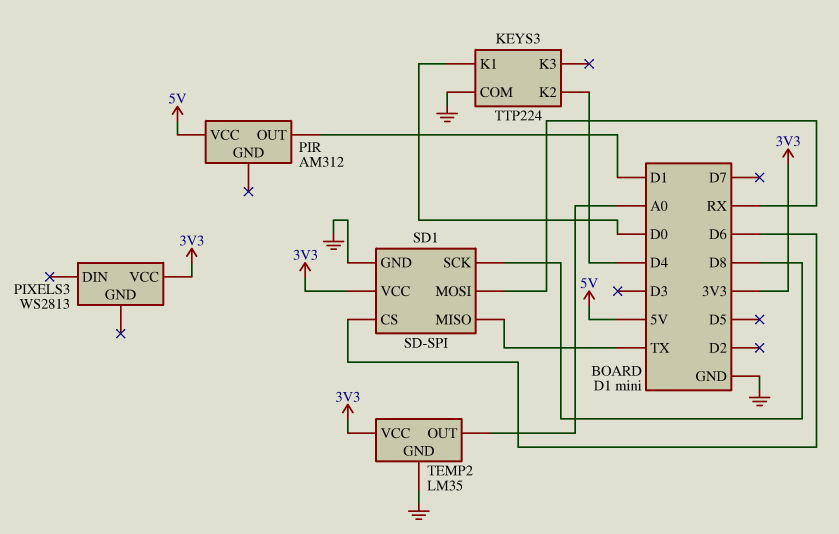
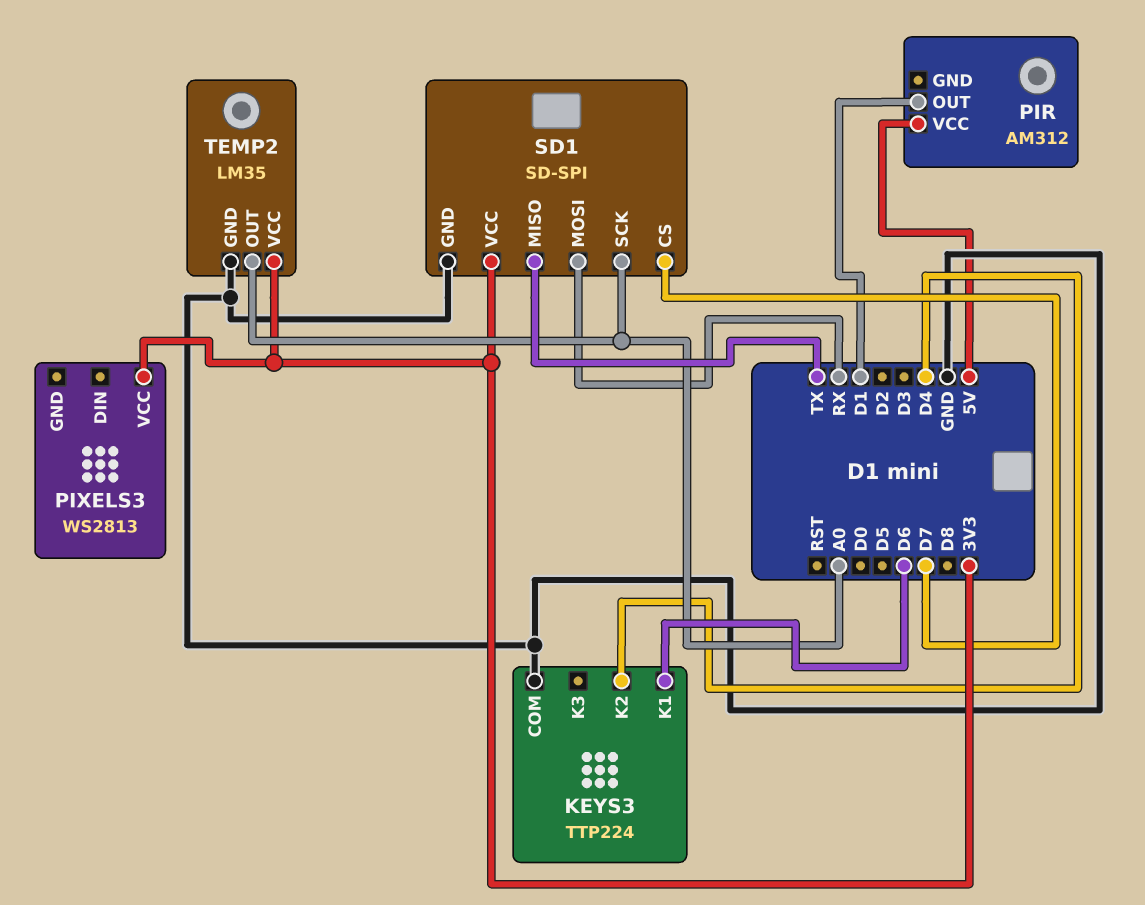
KEYS3 pin K1: D0 -> D6
SD1 pin CS: D6 -> D7
SD1 pin SCK: D8 -> A0

